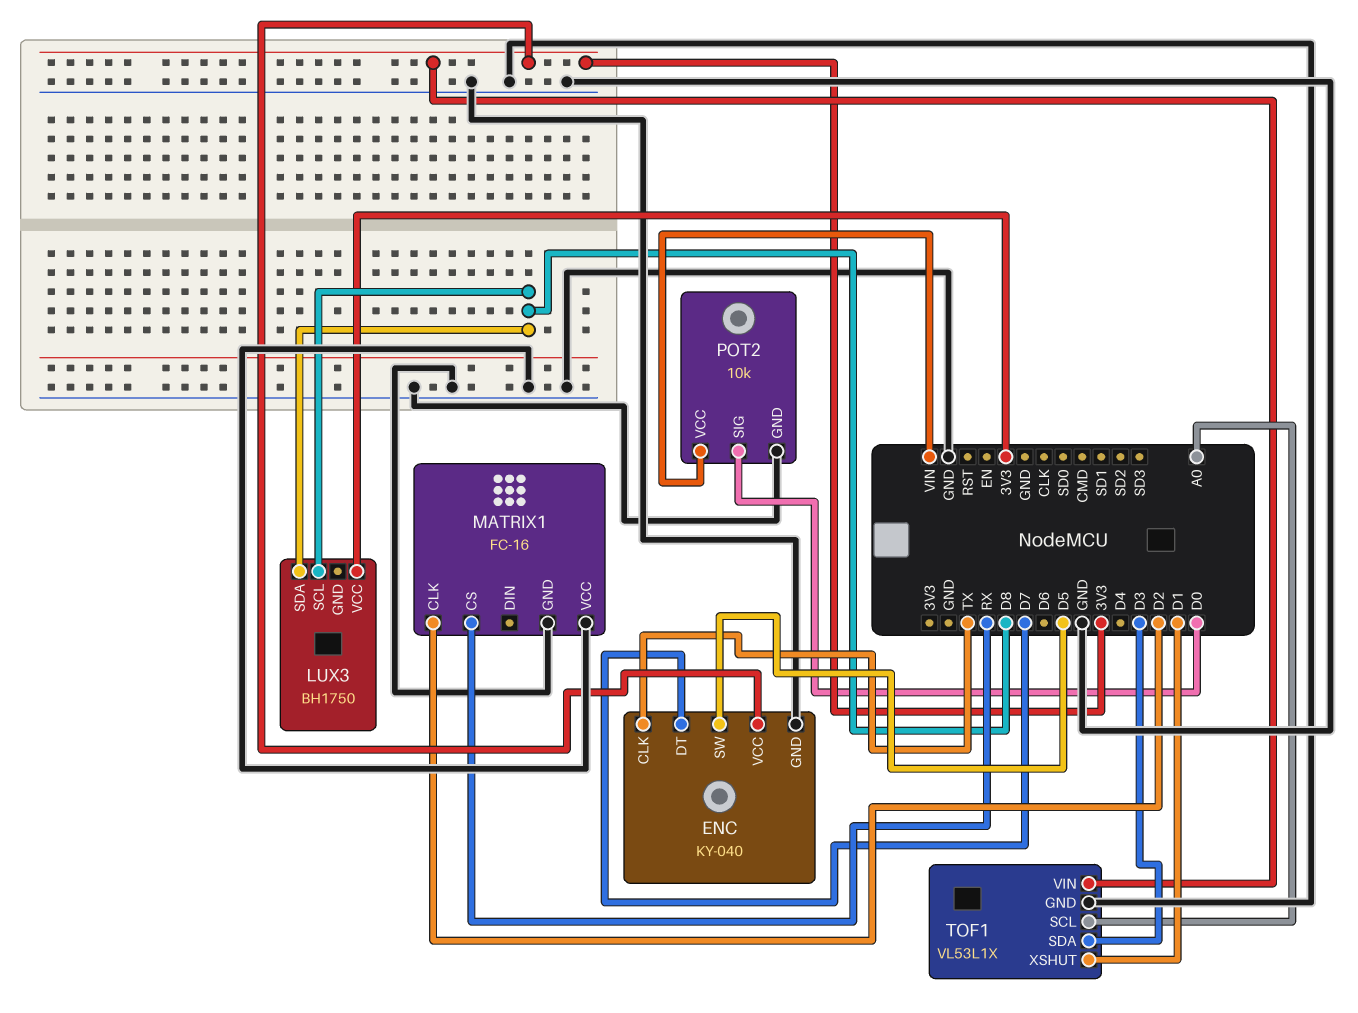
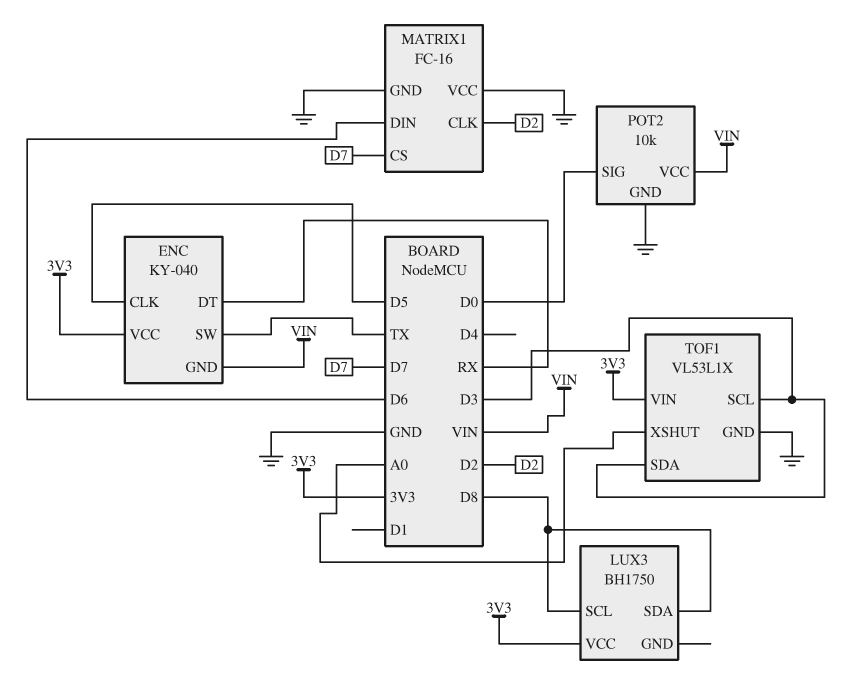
ENC pin CLK: TX -> D5
ENC pin DT: D7 -> RX
ENC pin GND: GND -> VIN
ENC pin SW: D5 -> TX
MATRIX1 pin CS: RX -> D7
MATRIX1 pin DIN: none -> D6
TOF1 pin SCL: A0 -> D3
TOF1 pin XSHUT: D1 -> A0

